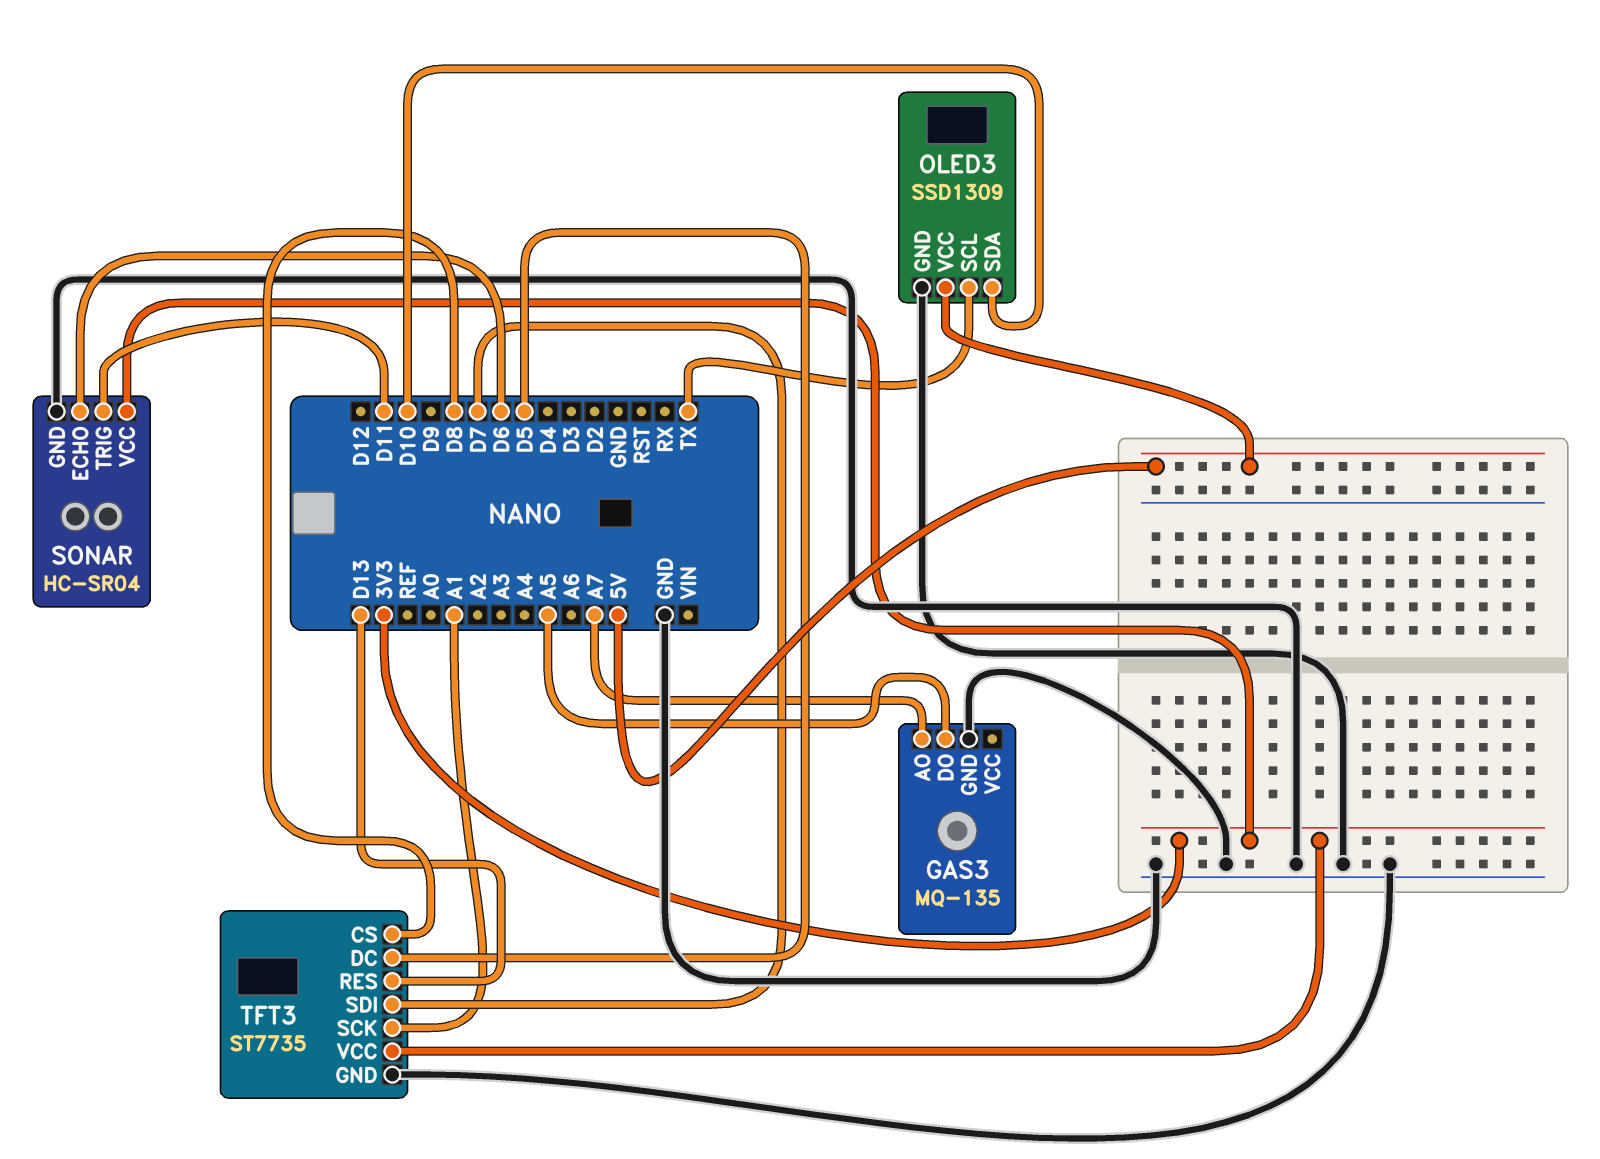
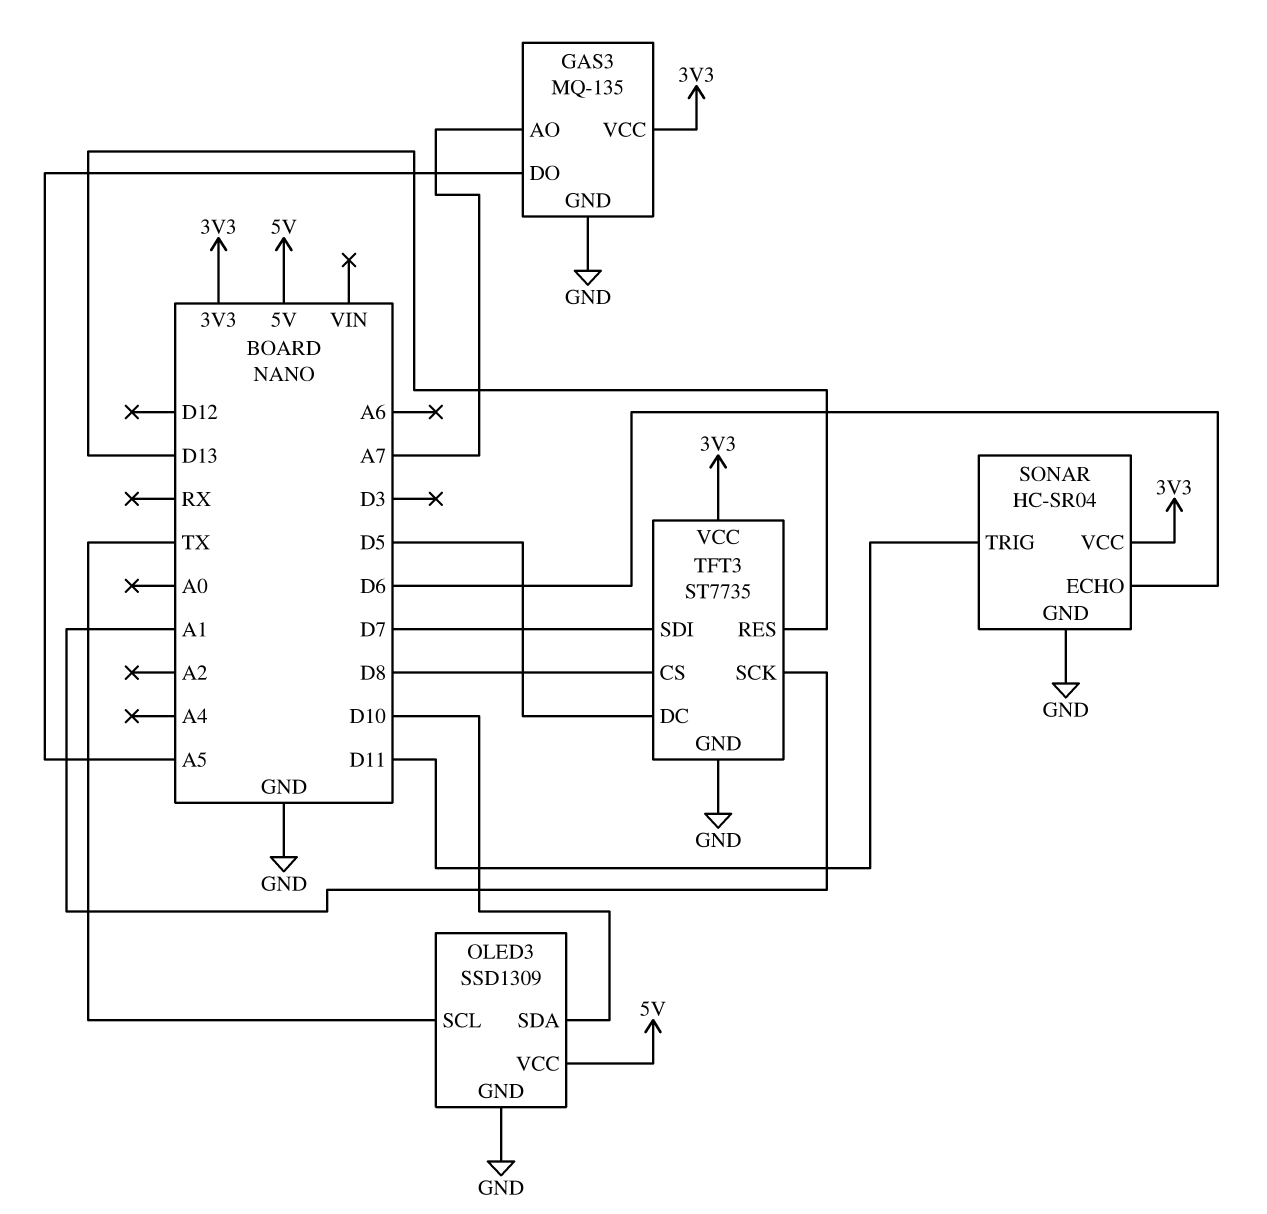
GAS3 pin VCC: none -> 3V3

